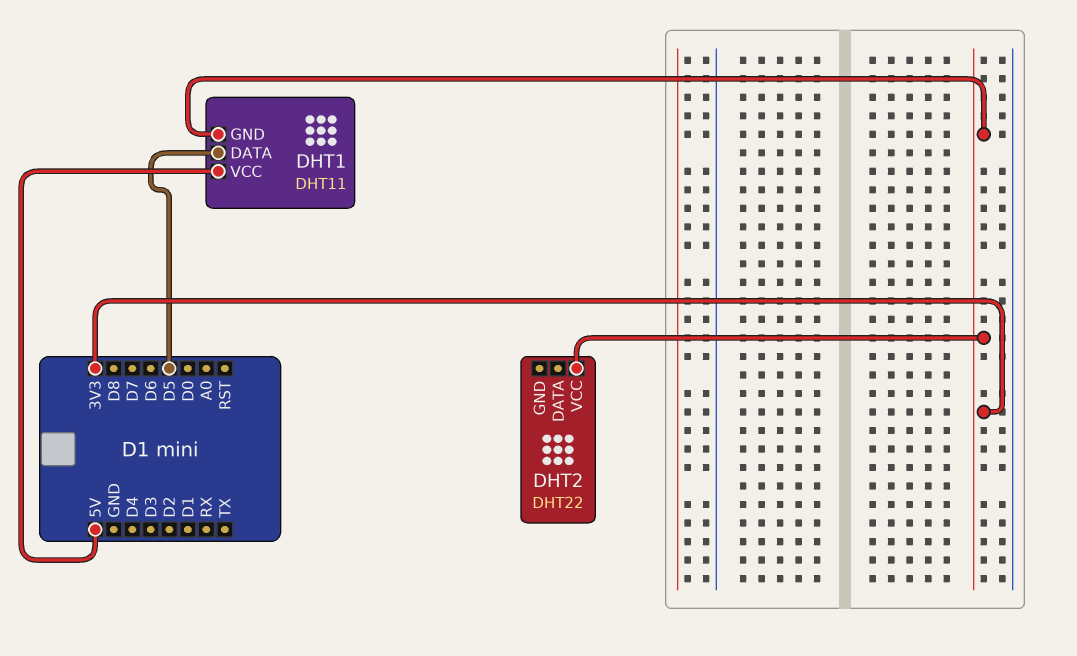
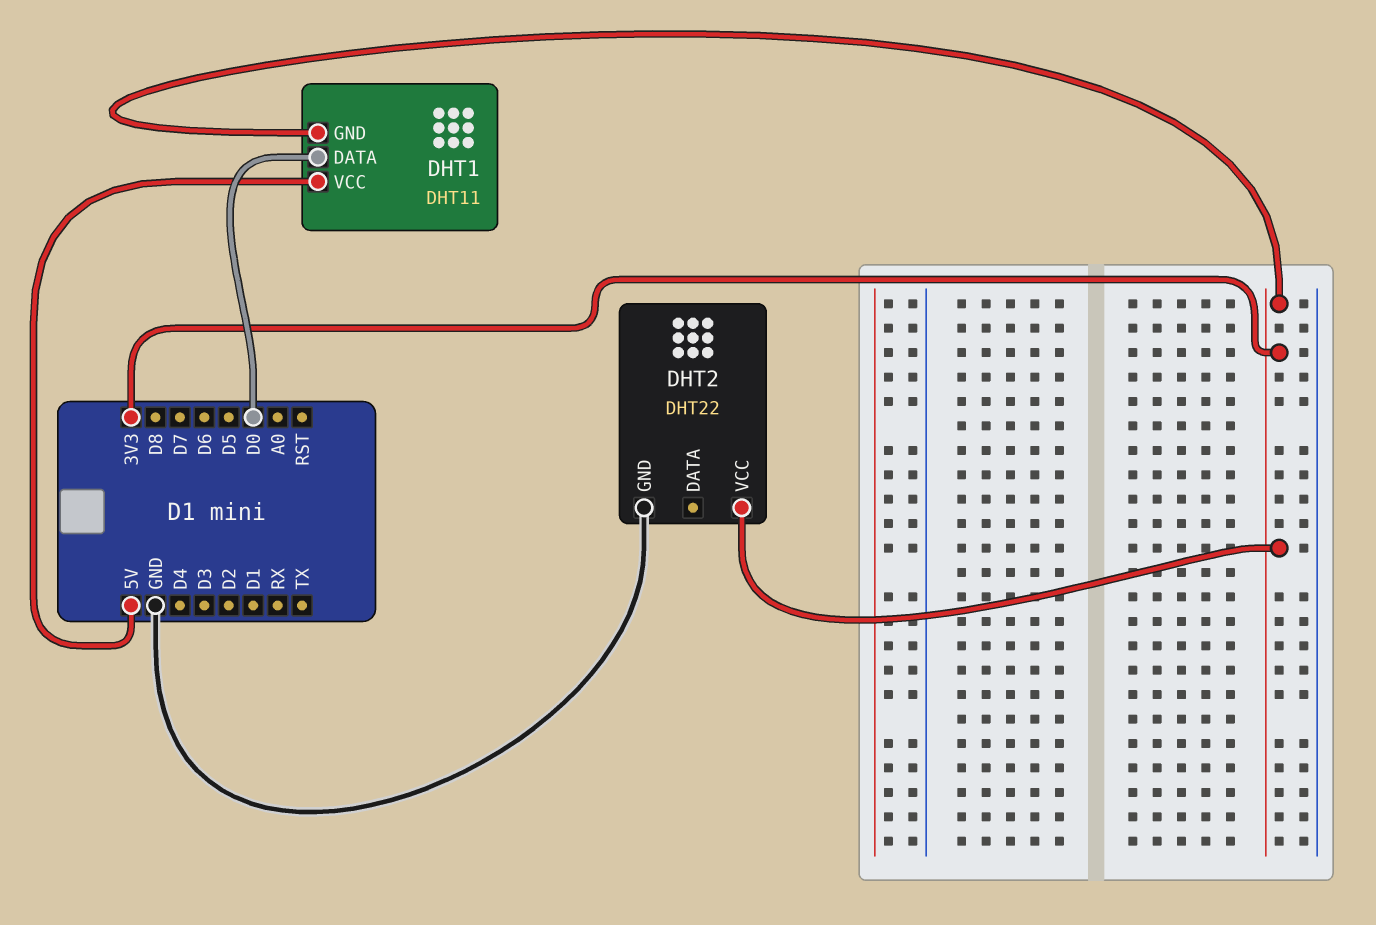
DHT1 pin DATA: D5 -> D0
DHT2 pin GND: none -> GND

